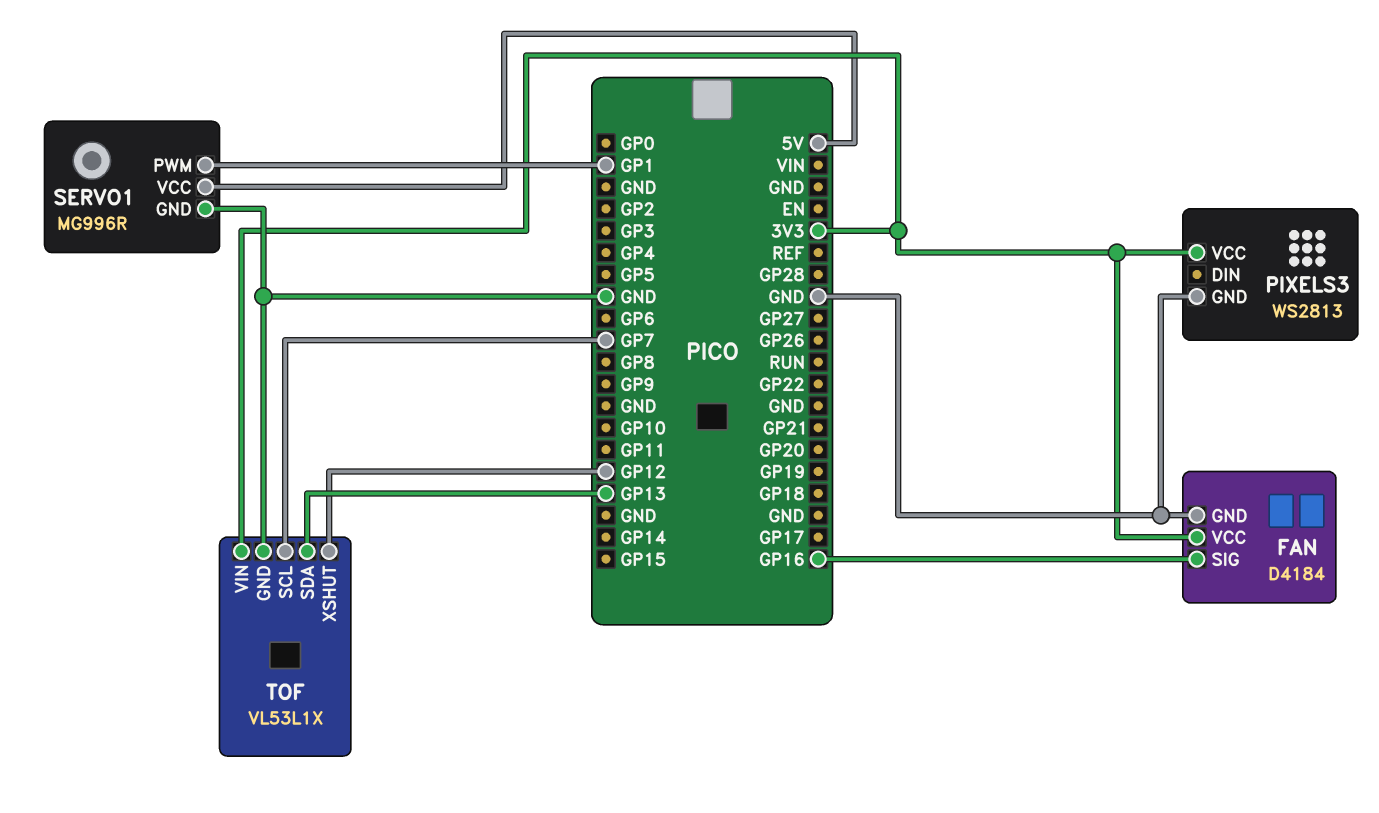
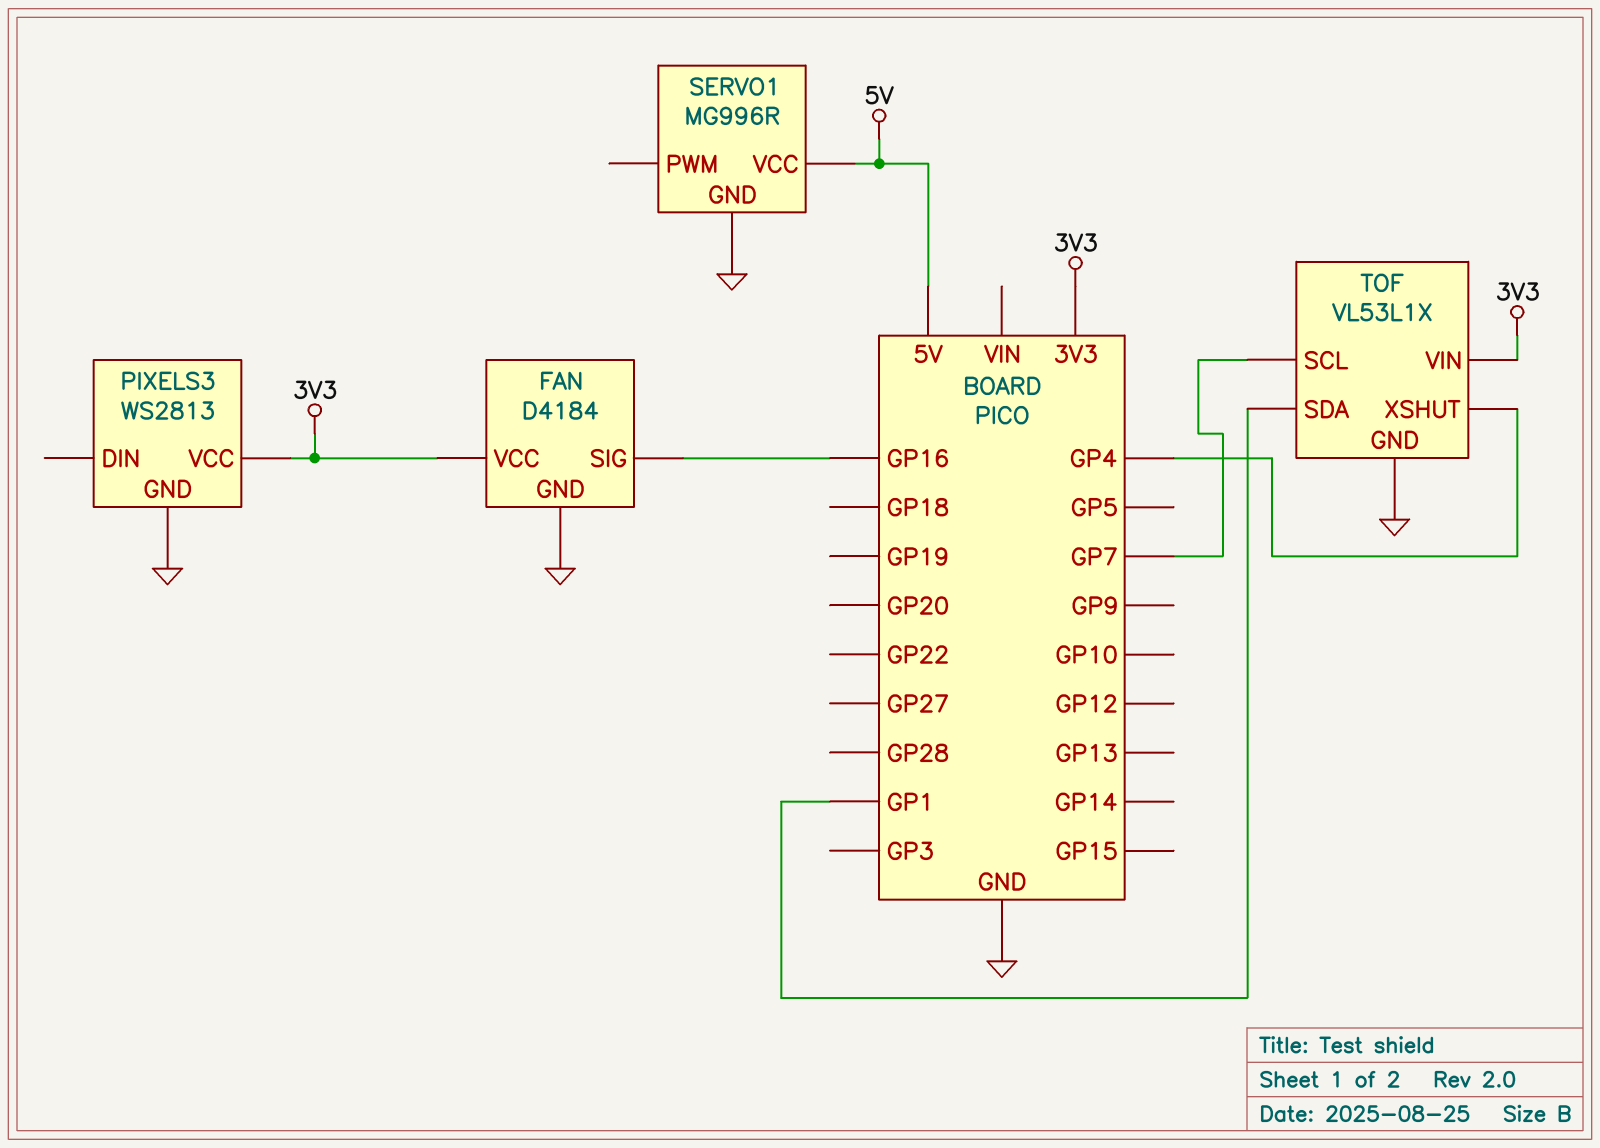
SERVO1 pin PWM: GP1 -> none
TOF pin SDA: GP13 -> GP1
TOF pin XSHUT: GP12 -> GP4

